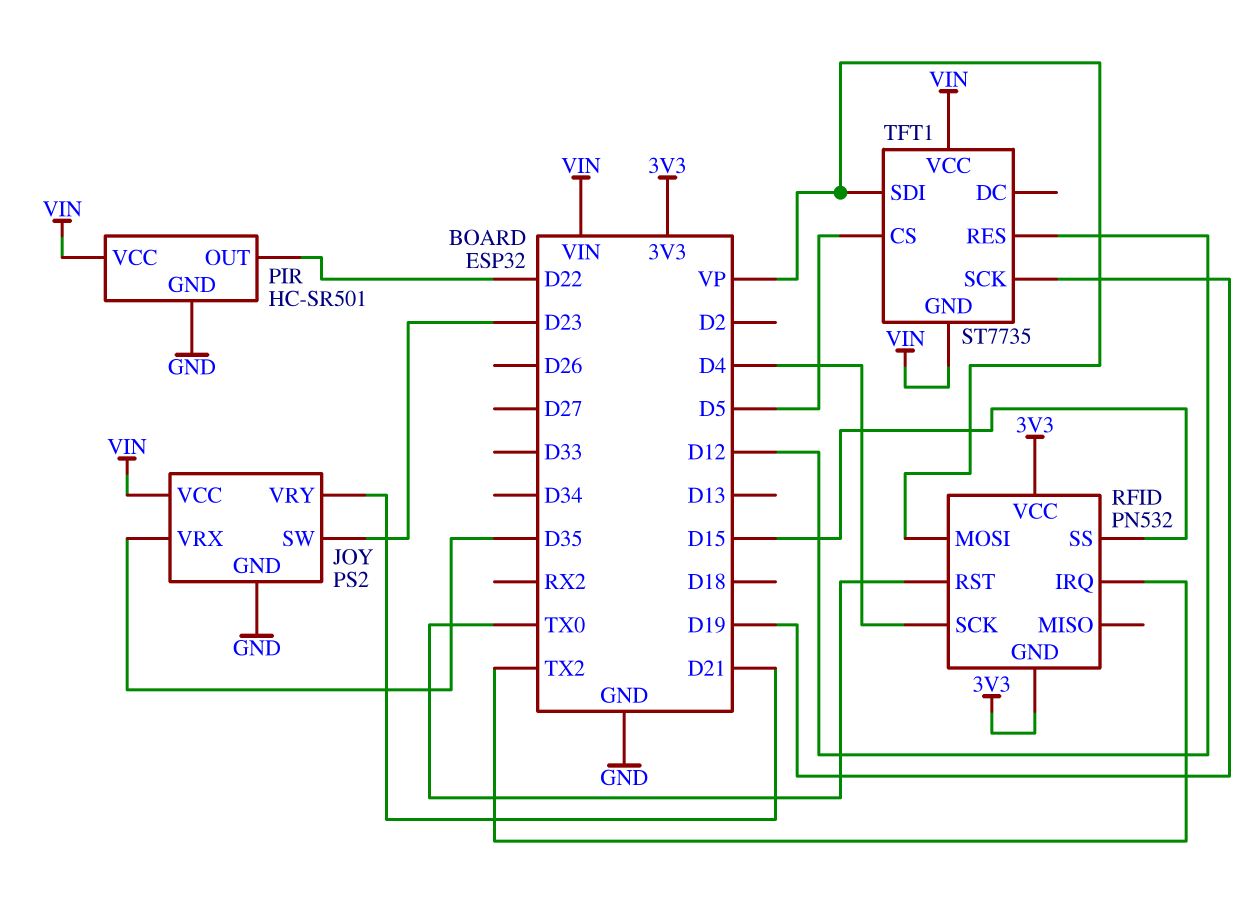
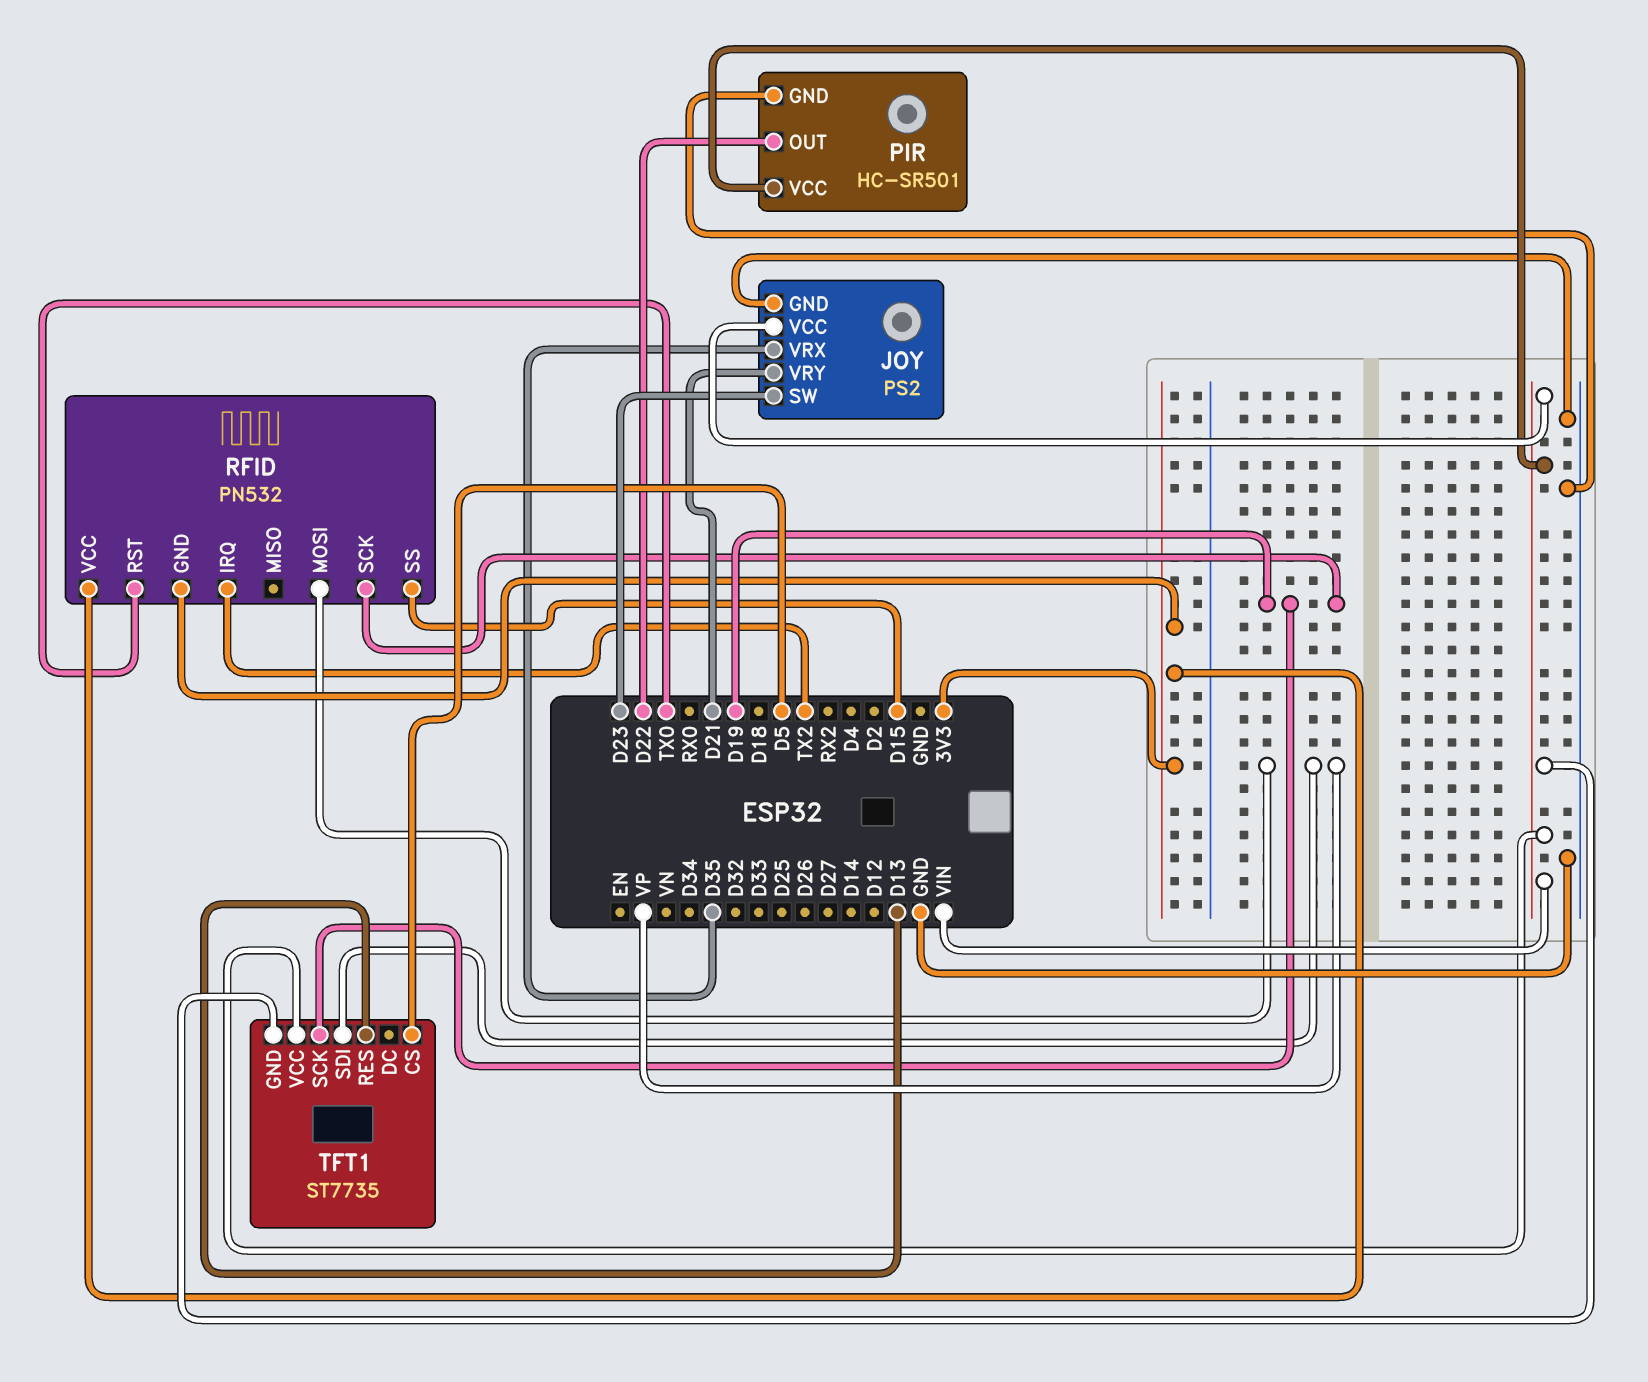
RFID pin SCK: D4 -> D19
TFT1 pin RES: D12 -> D13

